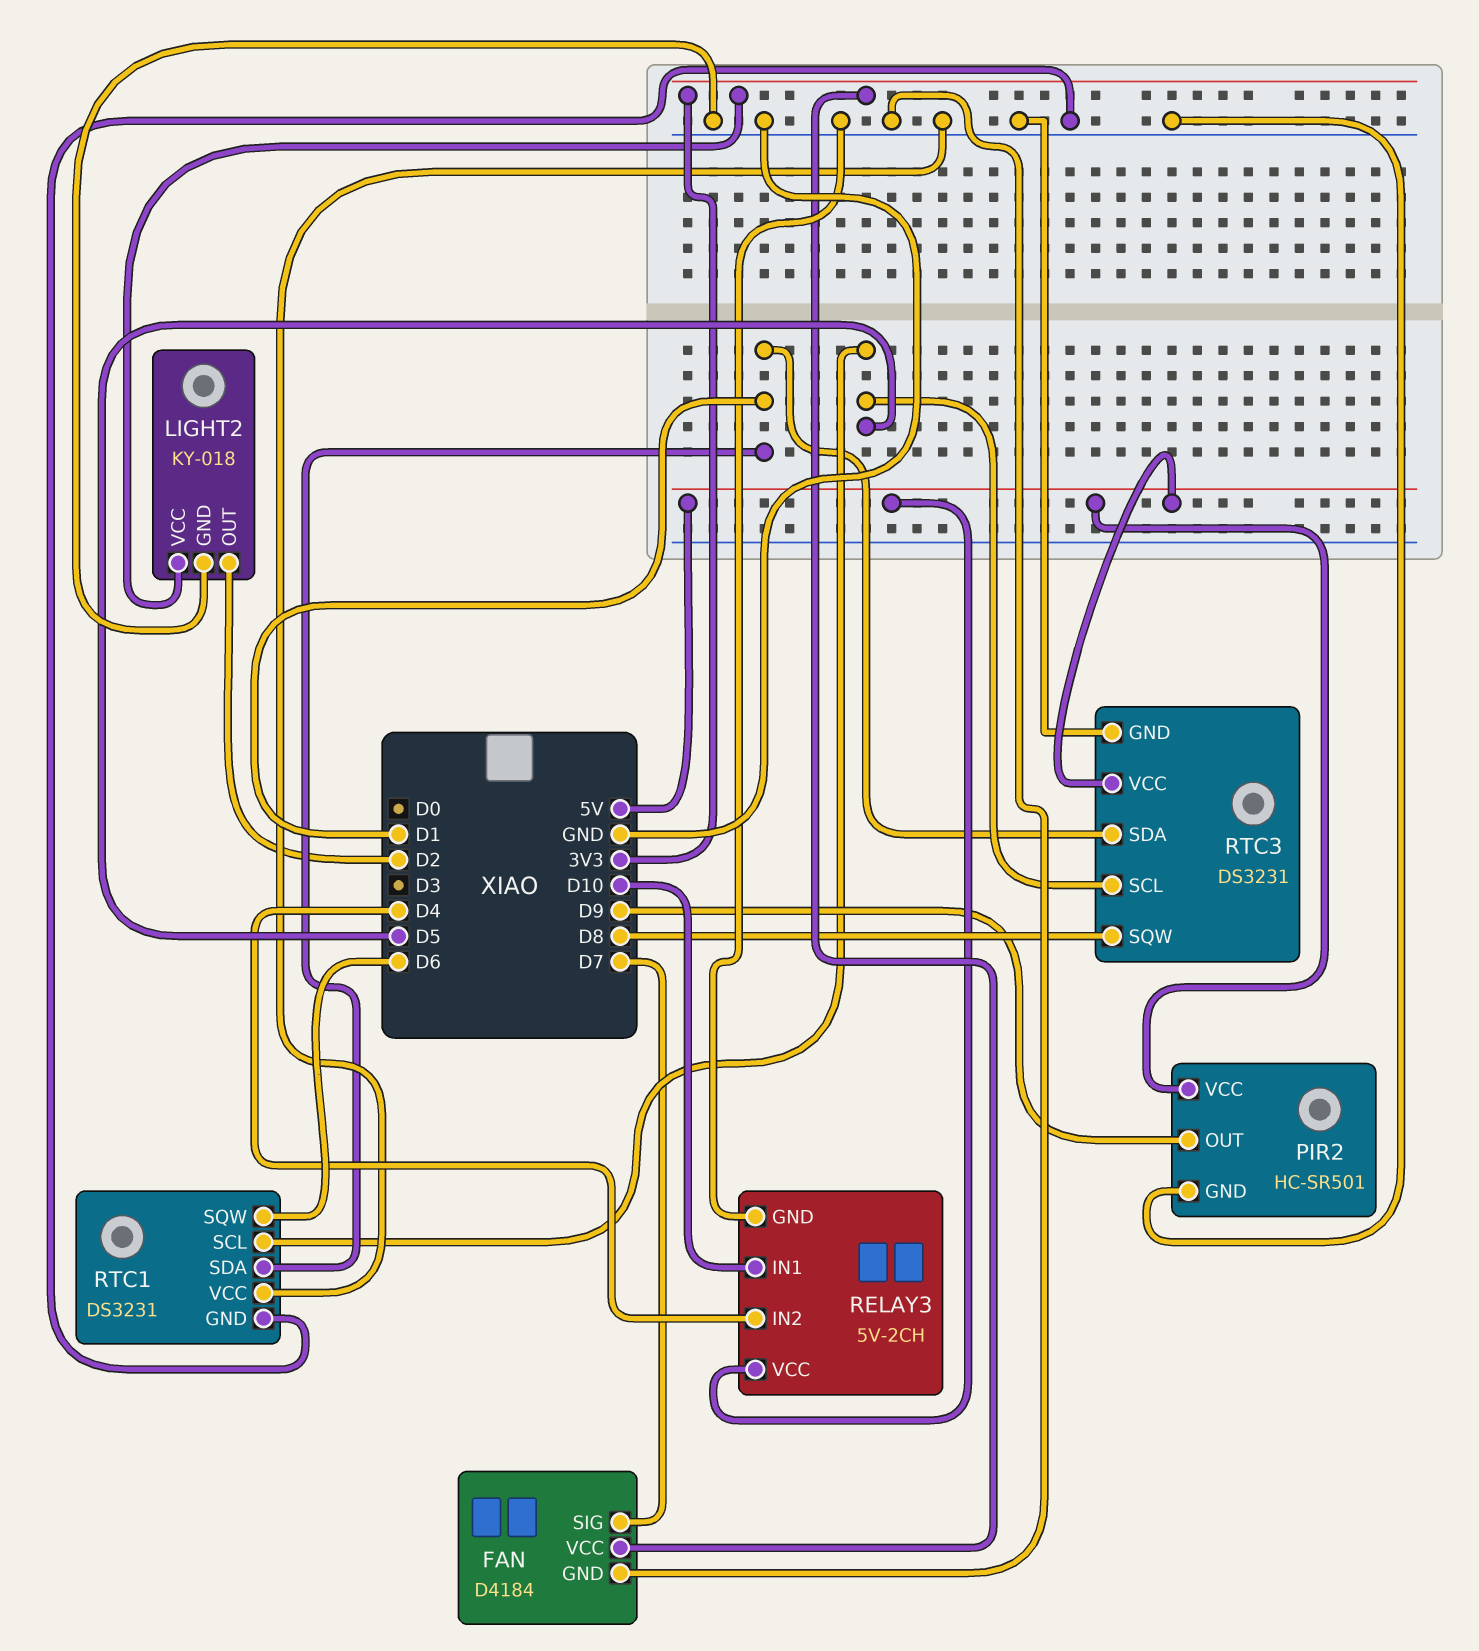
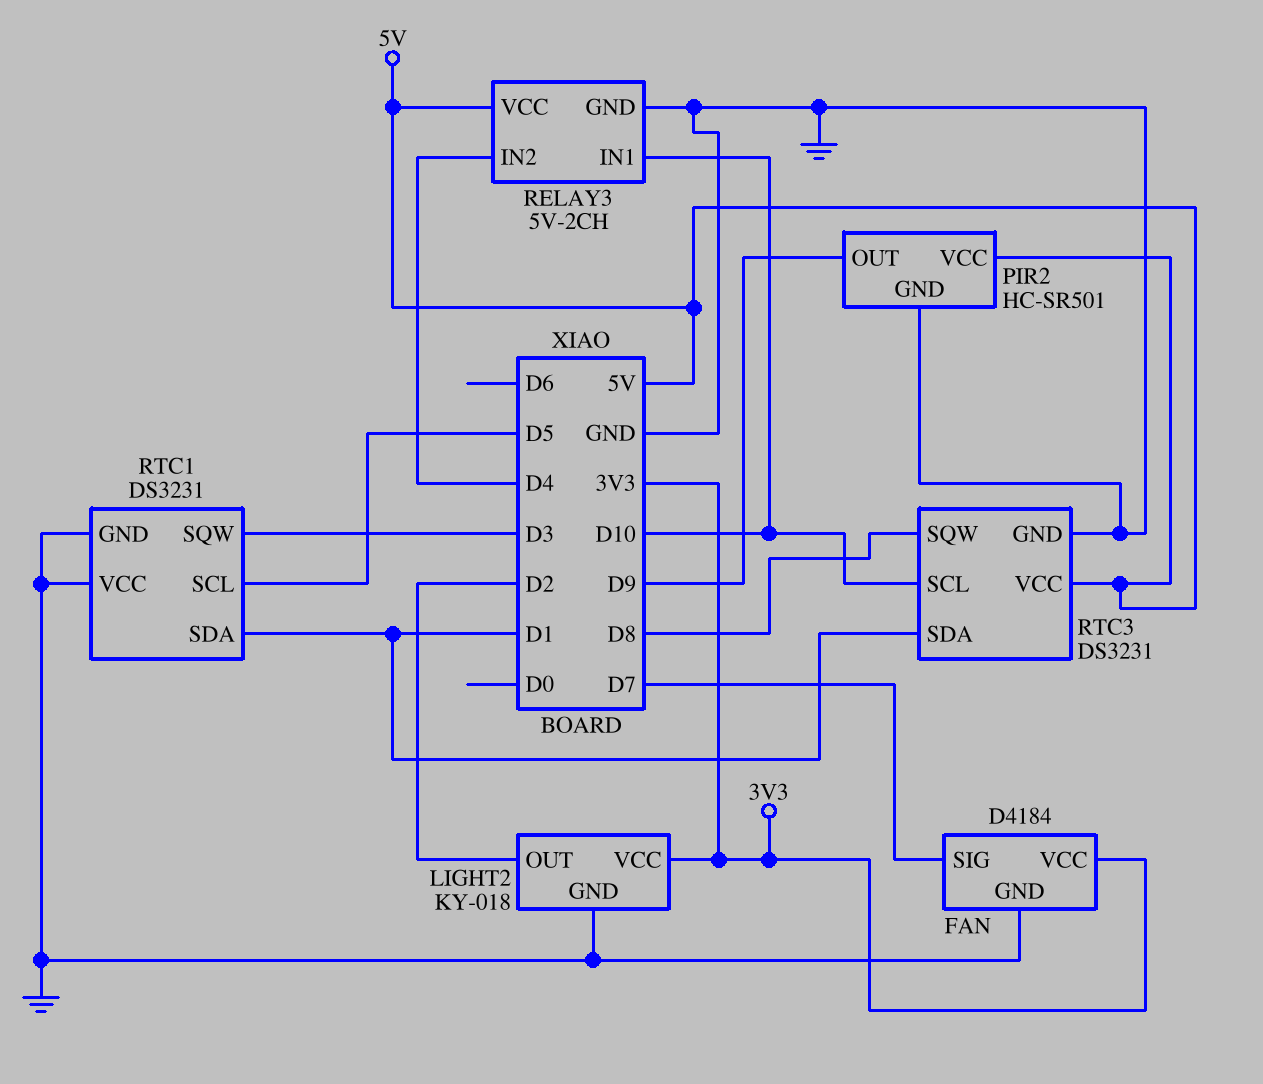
RTC1 pin SQW: D6 -> D3
RTC3 pin SCL: D5 -> D10

